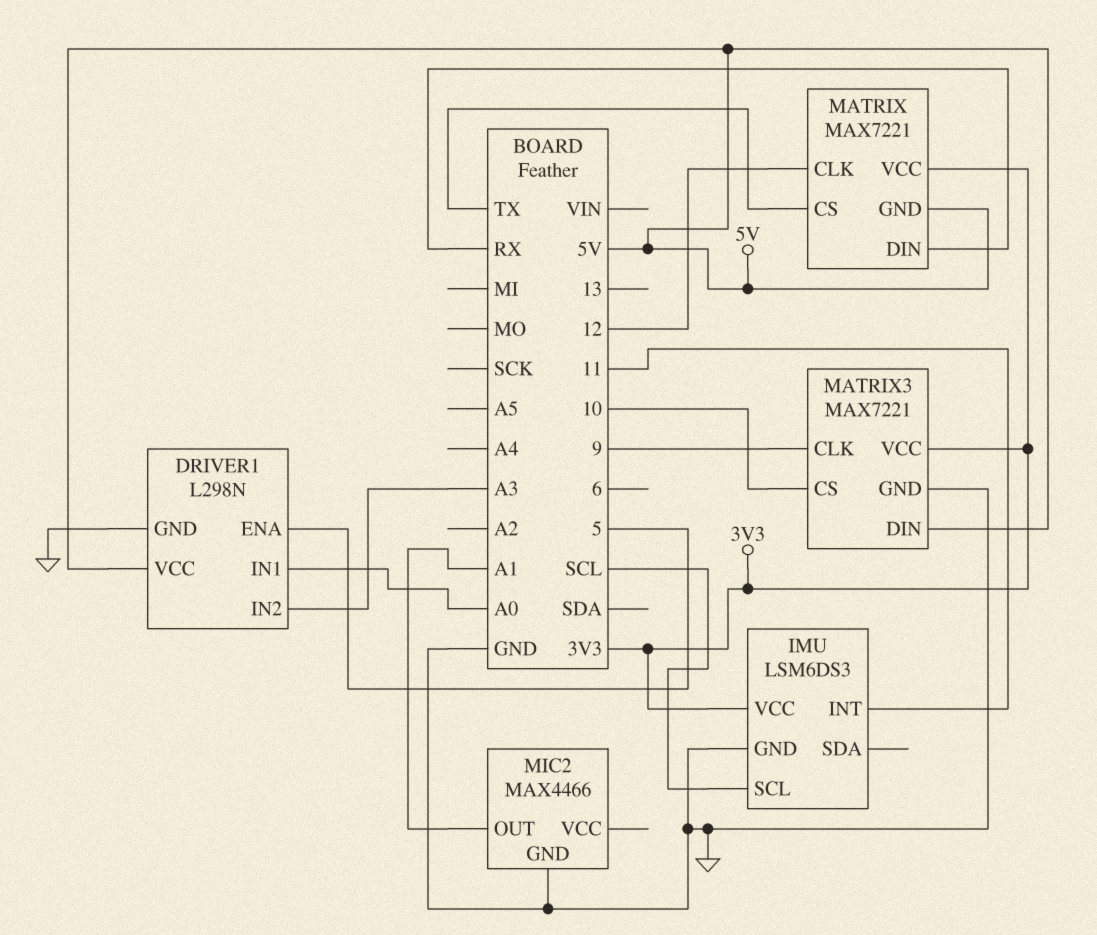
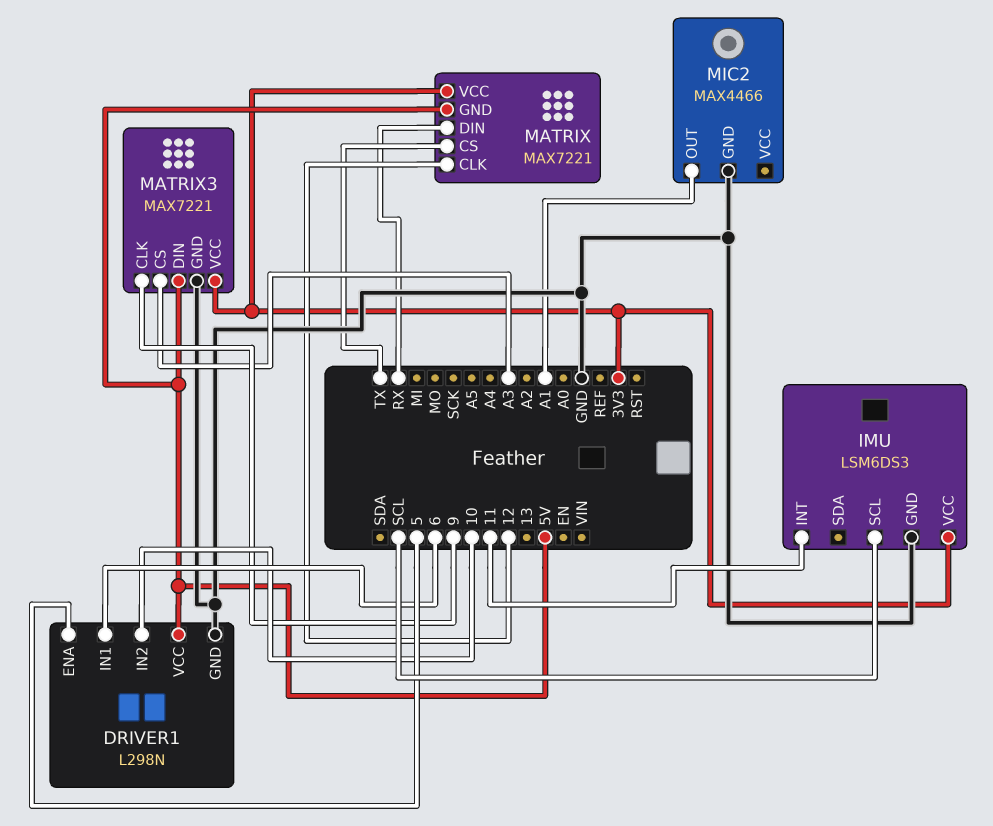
DRIVER1 pin IN1: A0 -> 6
DRIVER1 pin IN2: A3 -> 10
MATRIX3 pin CS: 10 -> A3

